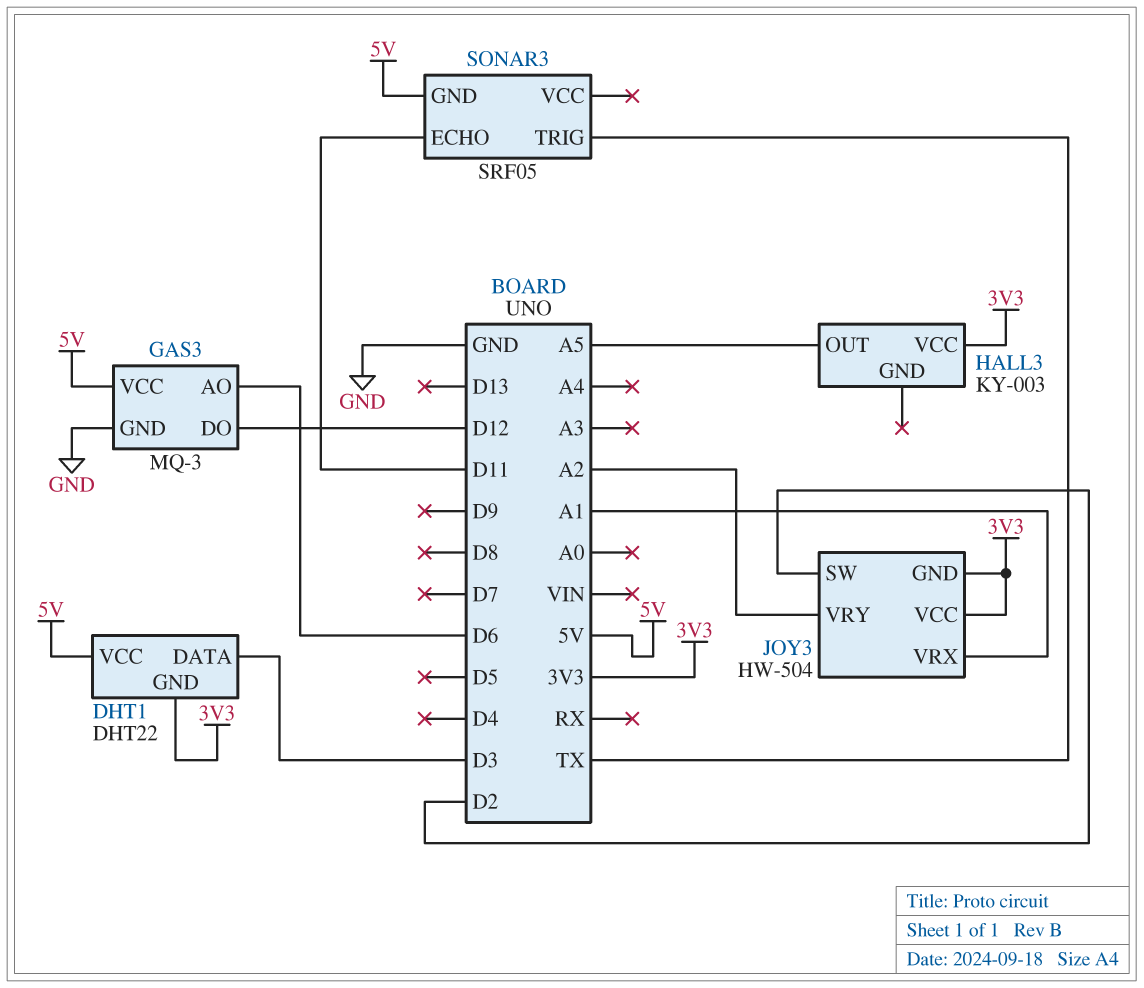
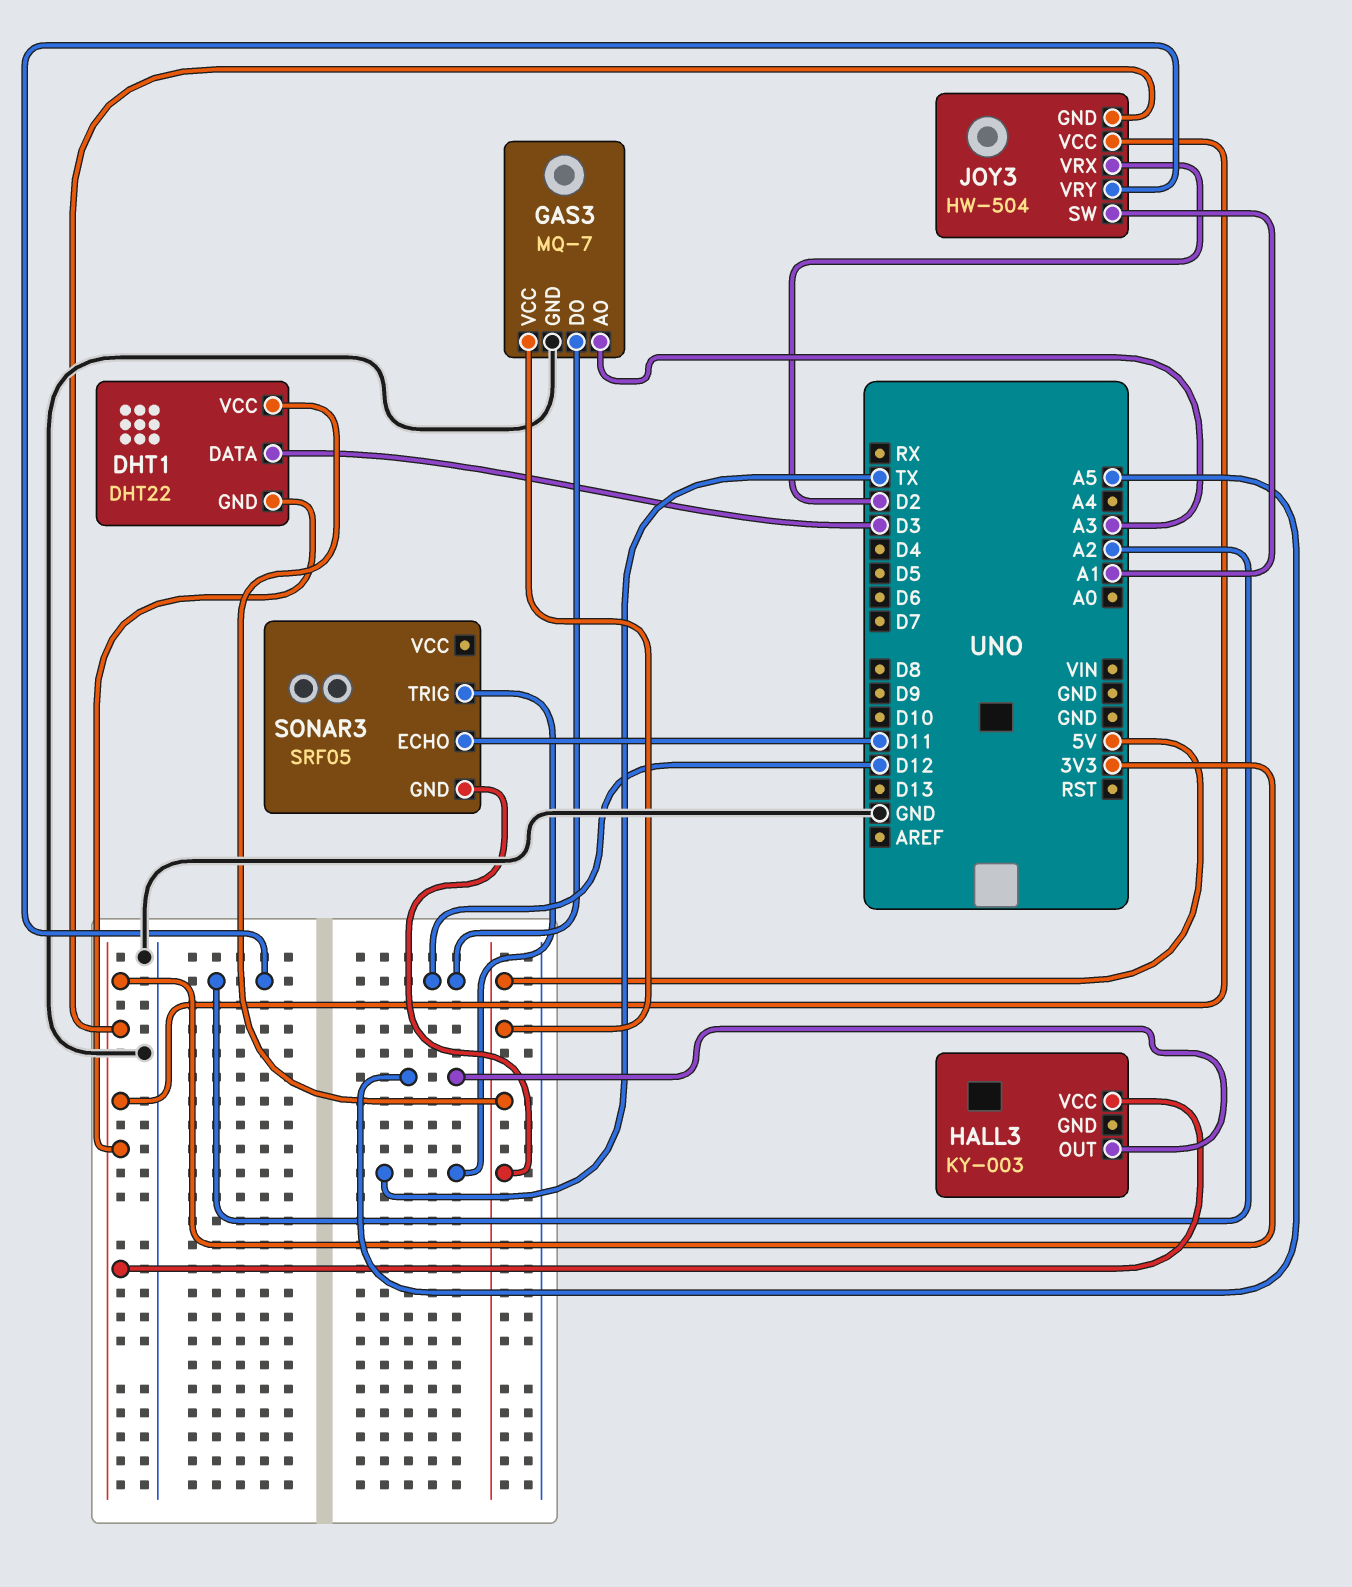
GAS3: MQ-3 -> MQ-7
GAS3 pin AO: D6 -> A3
JOY3 pin SW: D2 -> A1
JOY3 pin VRX: A1 -> D2

